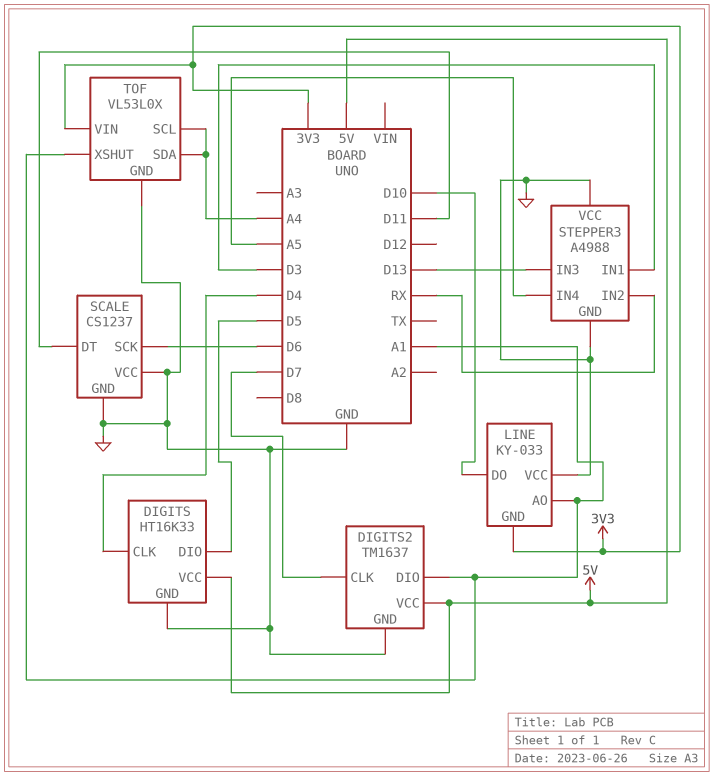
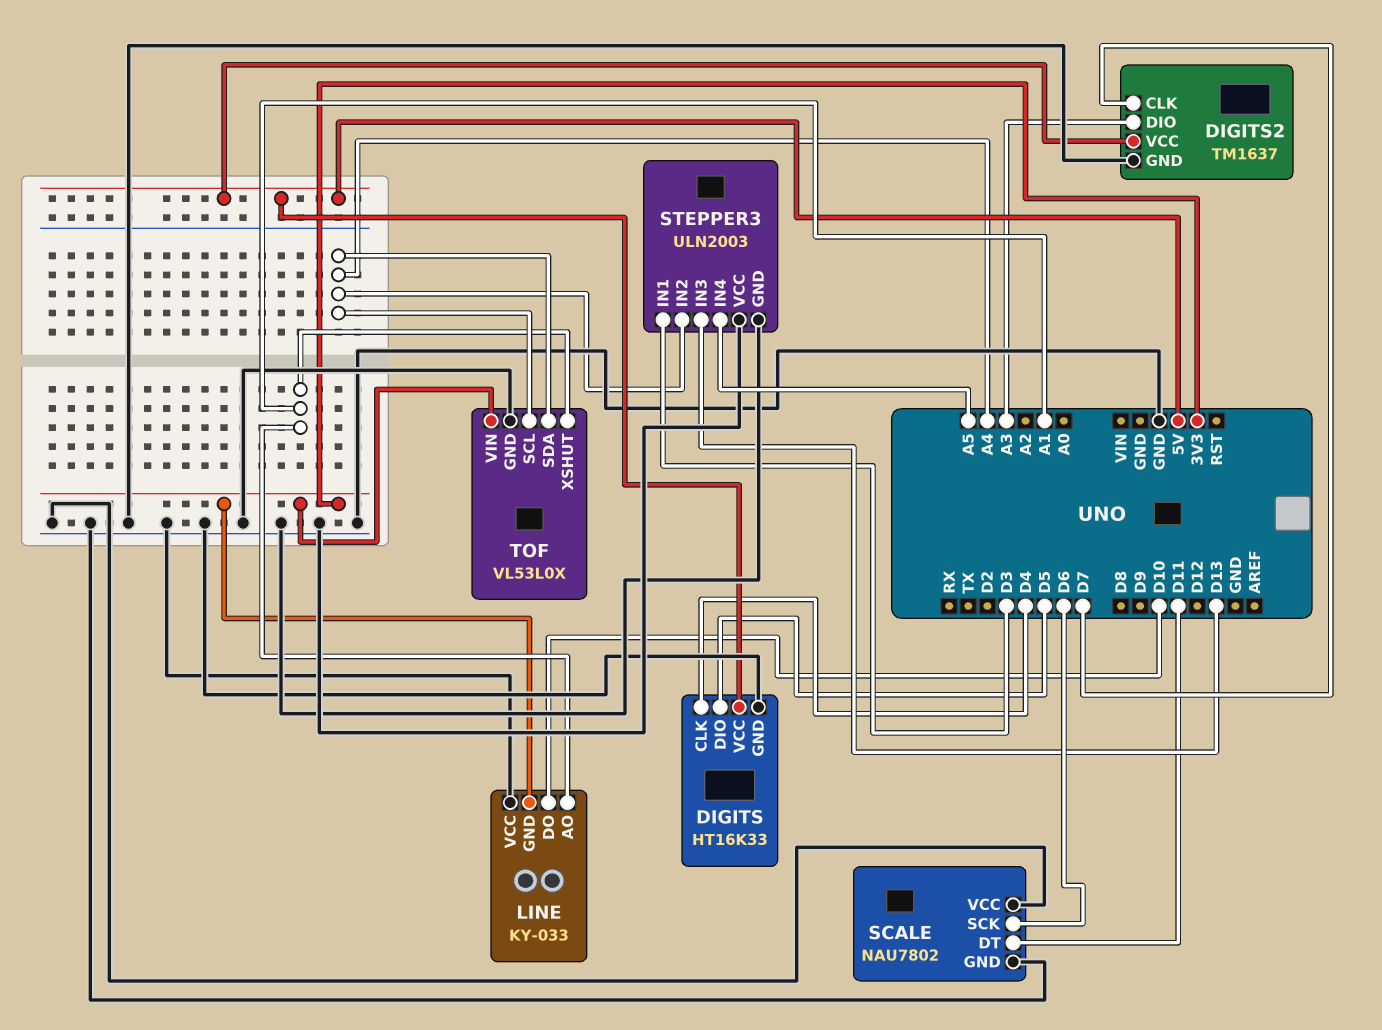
DIGITS2 pin DIO: A1 -> A3
SCALE: CS1237 -> NAU7802
STEPPER3: A4988 -> ULN2003
STEPPER3 pin IN2: RX -> A4

